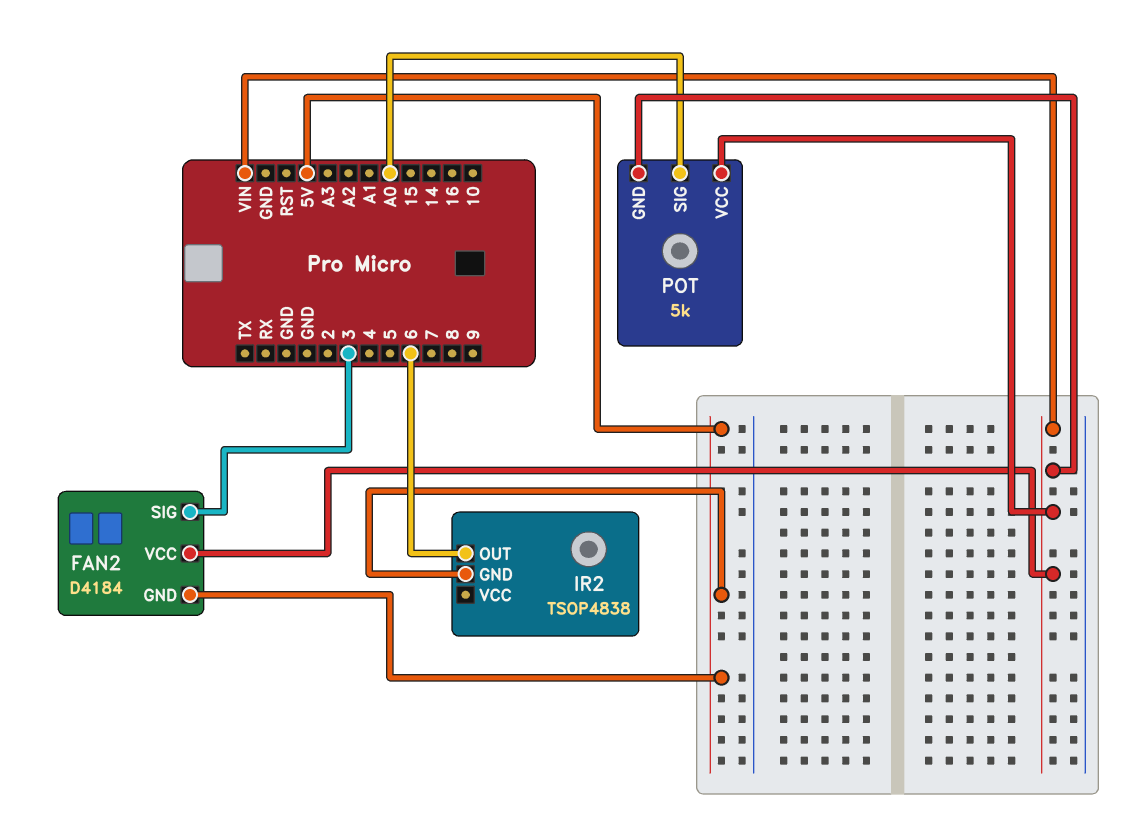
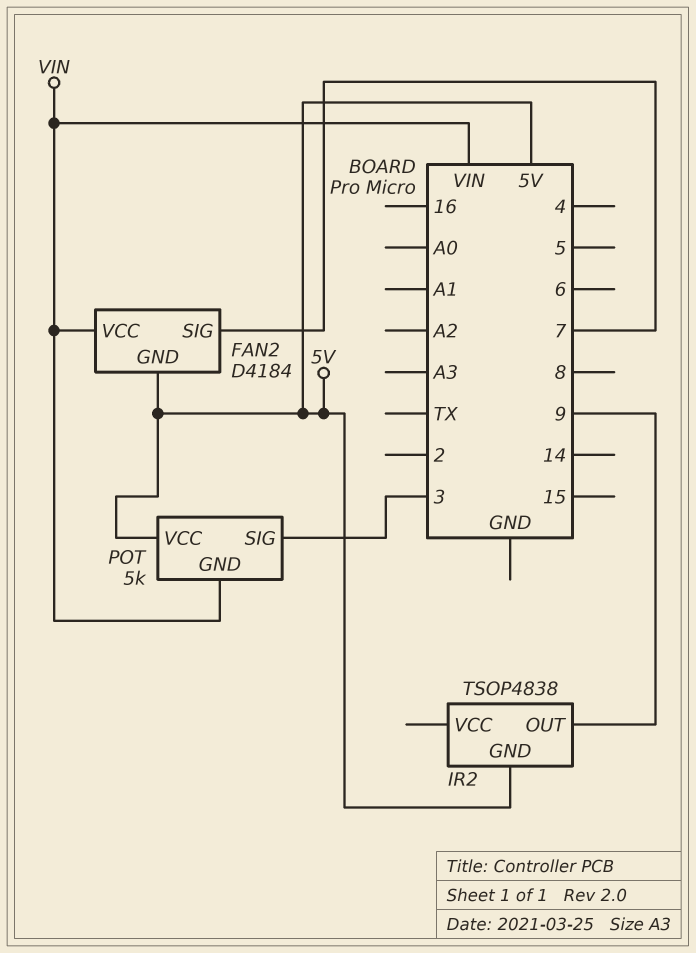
FAN2 pin SIG: 3 -> 7
IR2 pin OUT: 6 -> 9
POT pin SIG: A0 -> 3
POT pin VCC: VIN -> 5V

